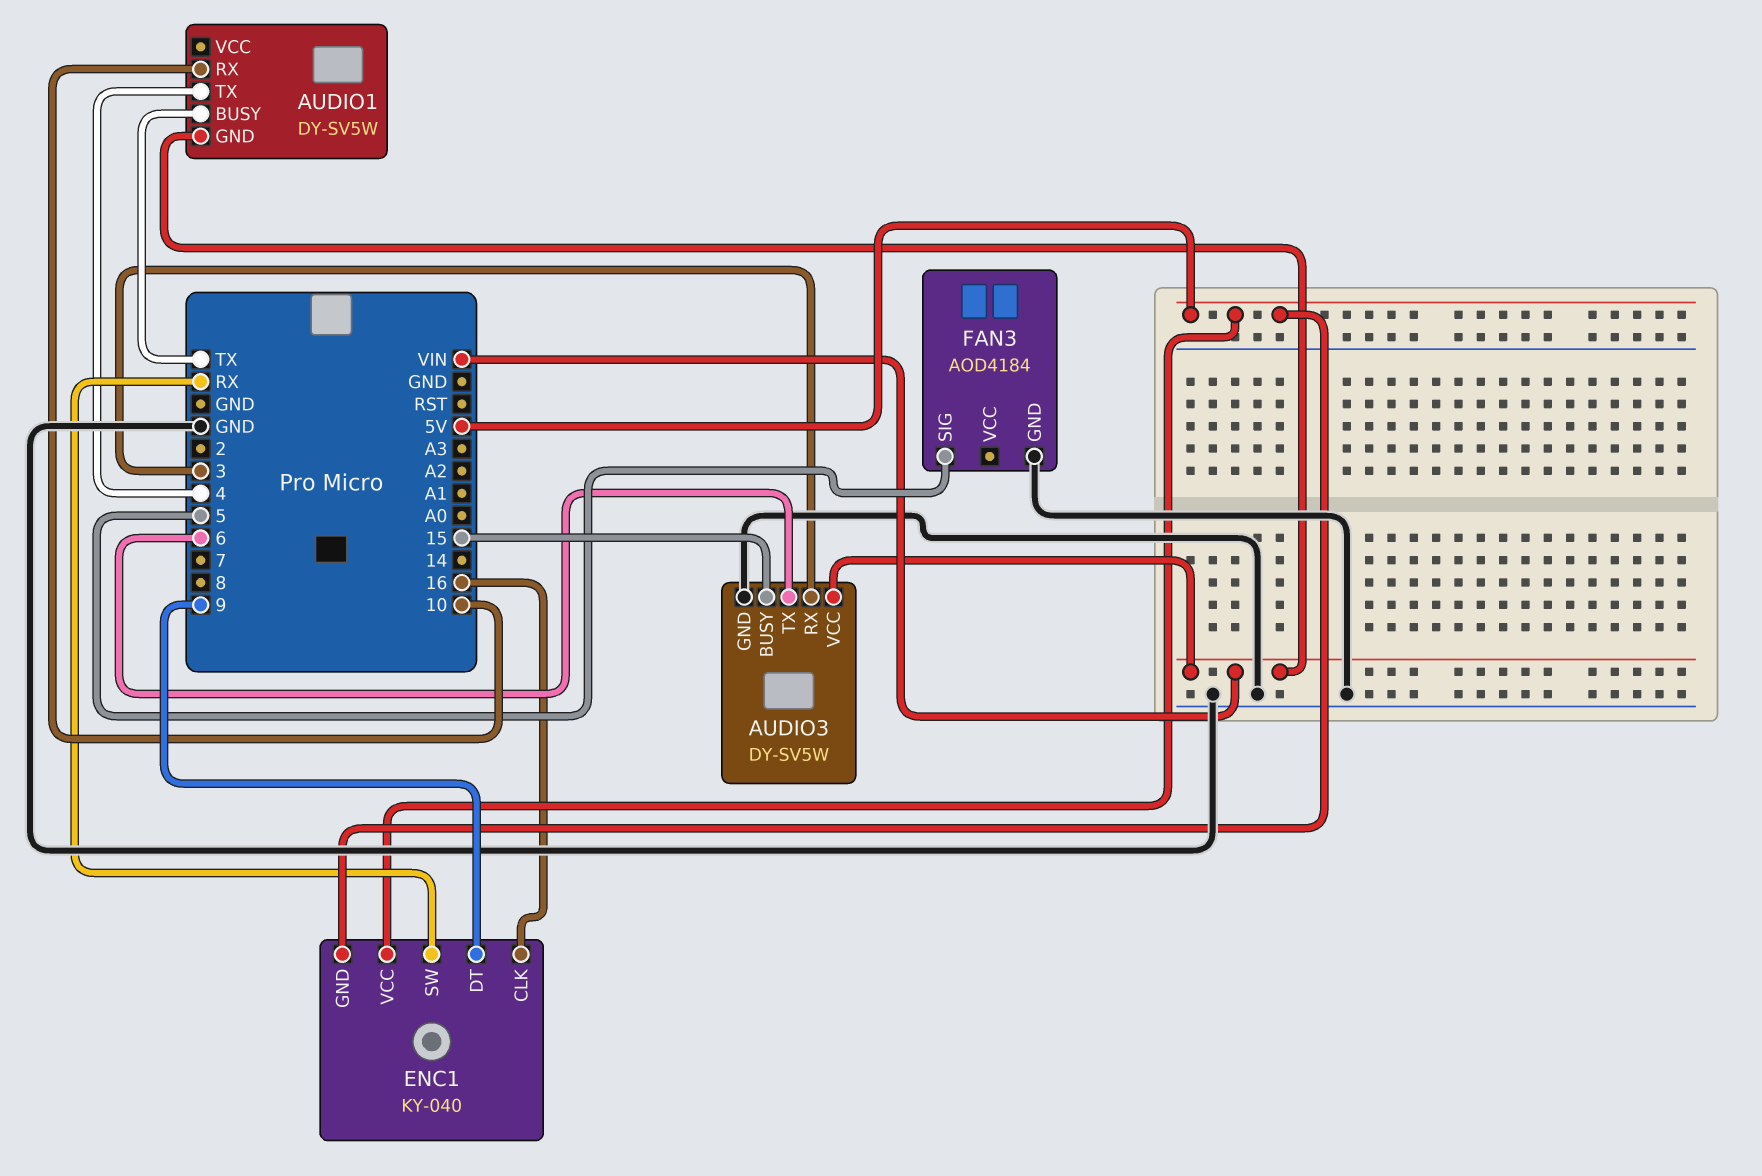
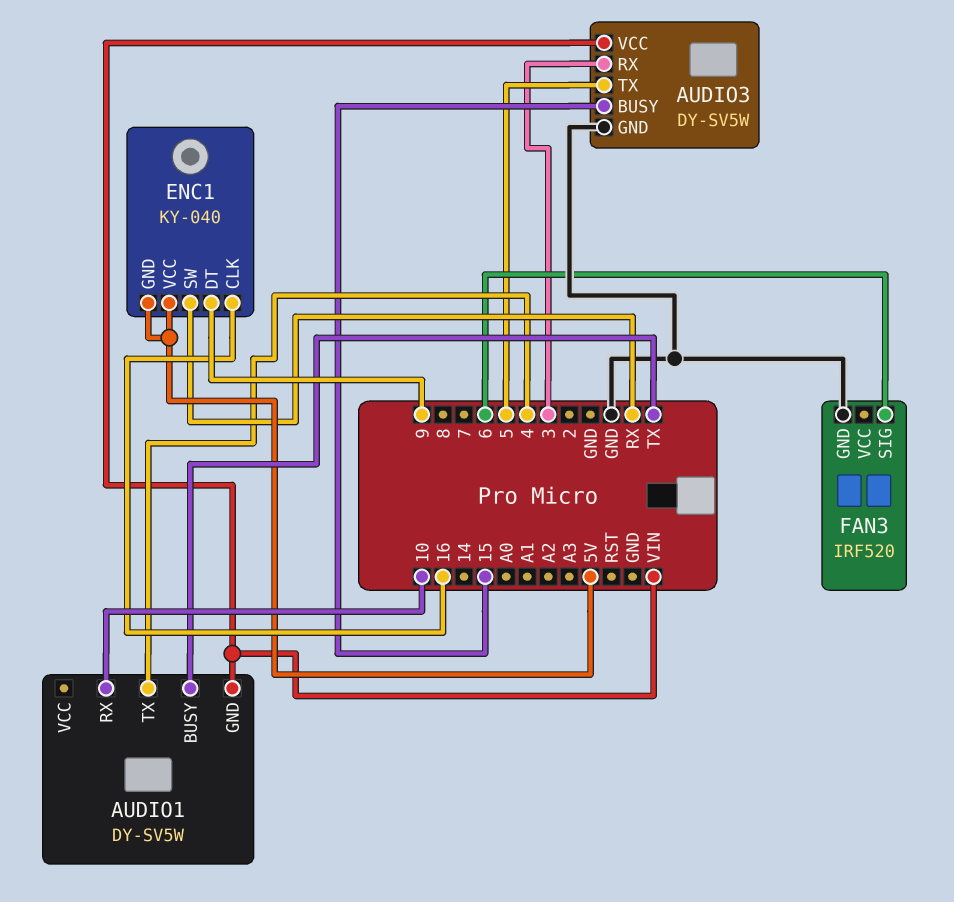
AUDIO3 pin TX: 6 -> 5
FAN3: AOD4184 -> IRF520
FAN3 pin SIG: 5 -> 6

